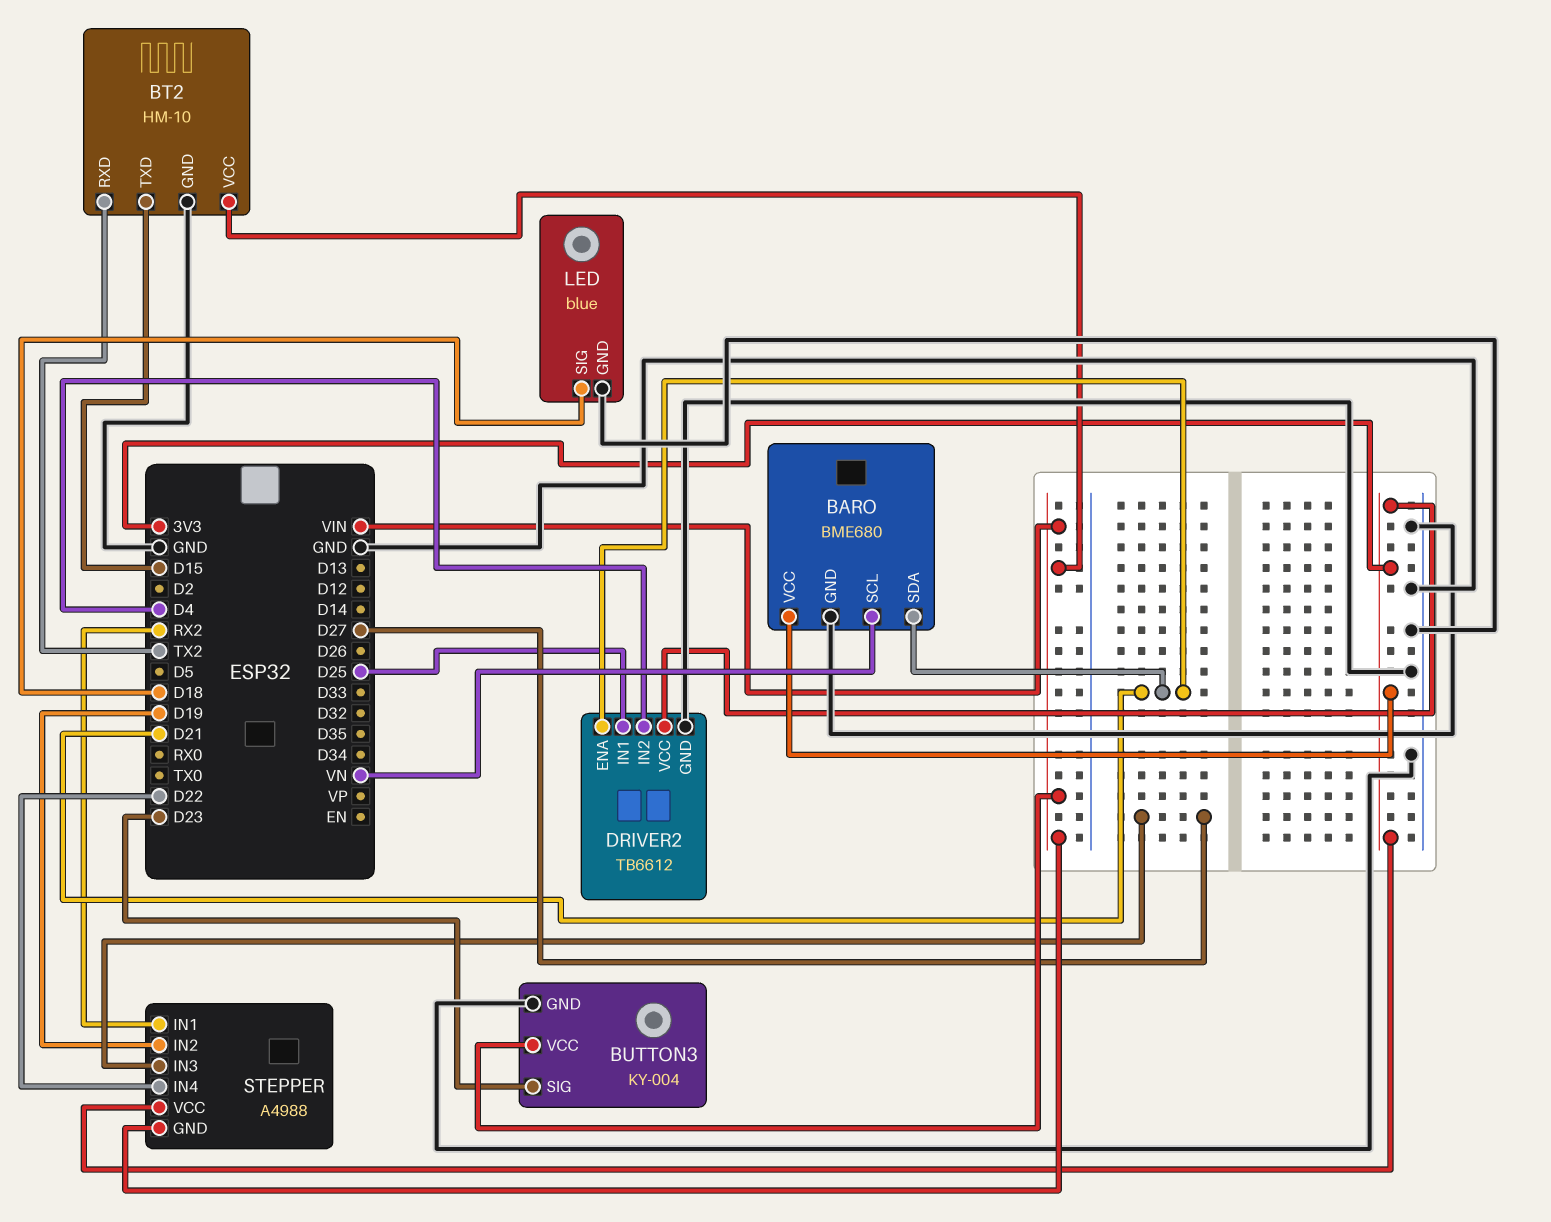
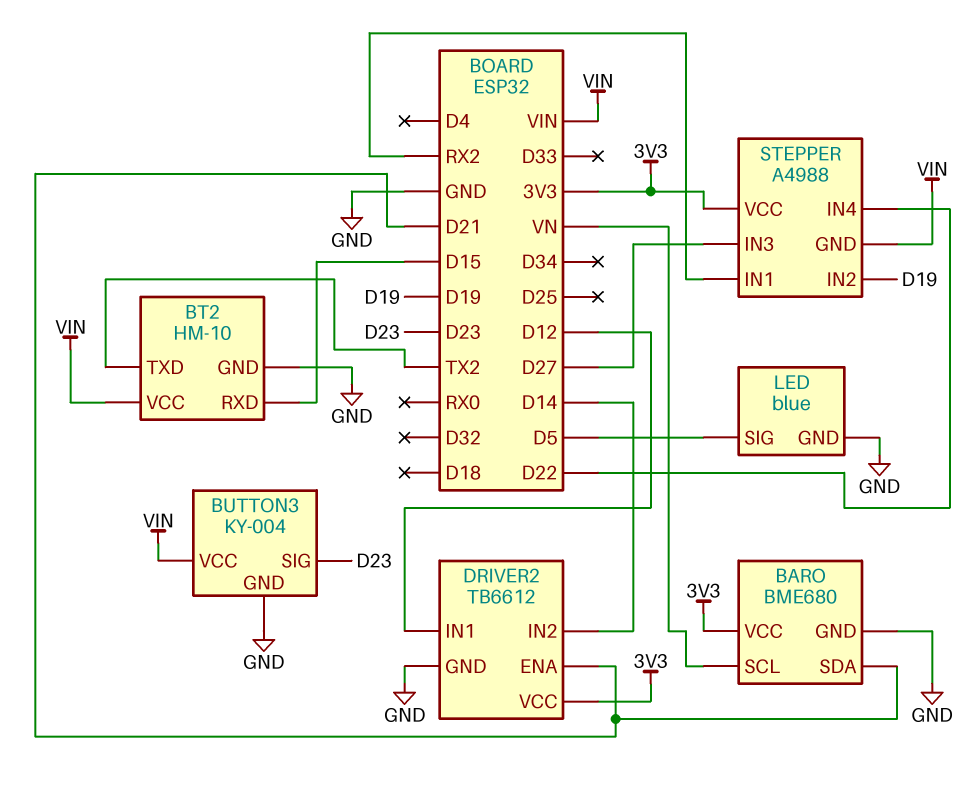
BT2 pin RXD: TX2 -> D15
BT2 pin TXD: D15 -> TX2
DRIVER2 pin IN1: D25 -> D12
DRIVER2 pin IN2: D4 -> D14
LED pin SIG: D18 -> D5

